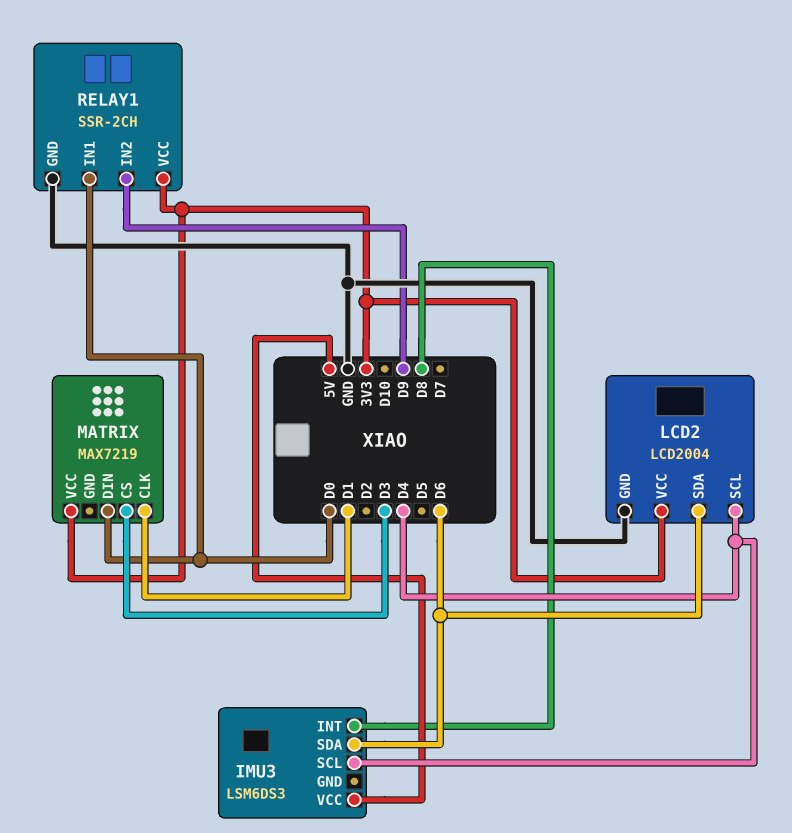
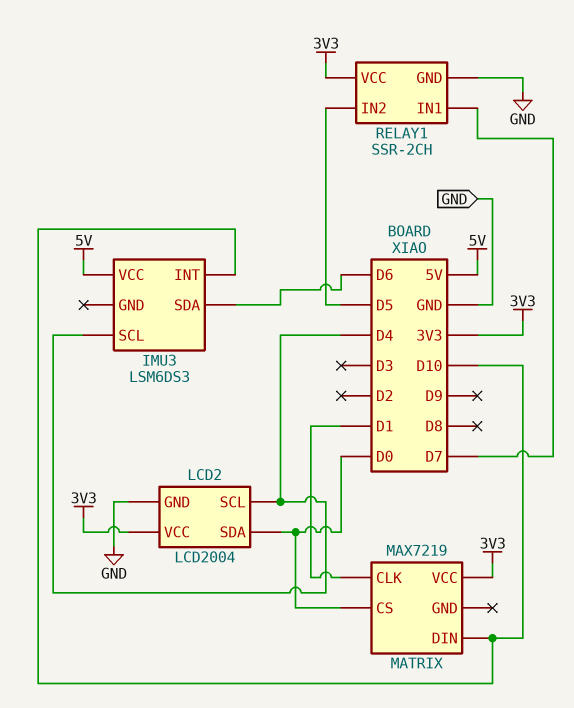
IMU3 pin INT: D8 -> D10
LCD2 pin SDA: D6 -> D0
MATRIX pin CS: D3 -> D0
MATRIX pin DIN: D0 -> D10
RELAY1 pin IN1: D0 -> D7
RELAY1 pin IN2: D9 -> D5

